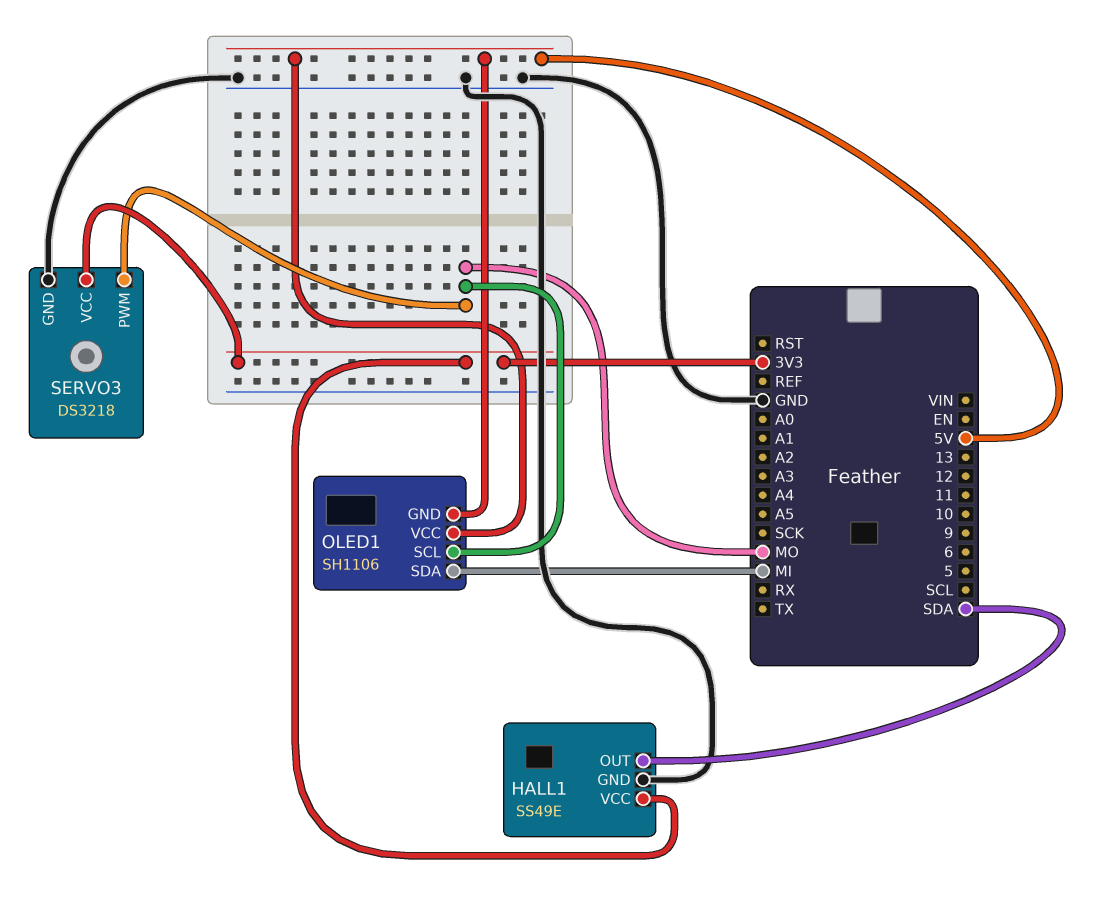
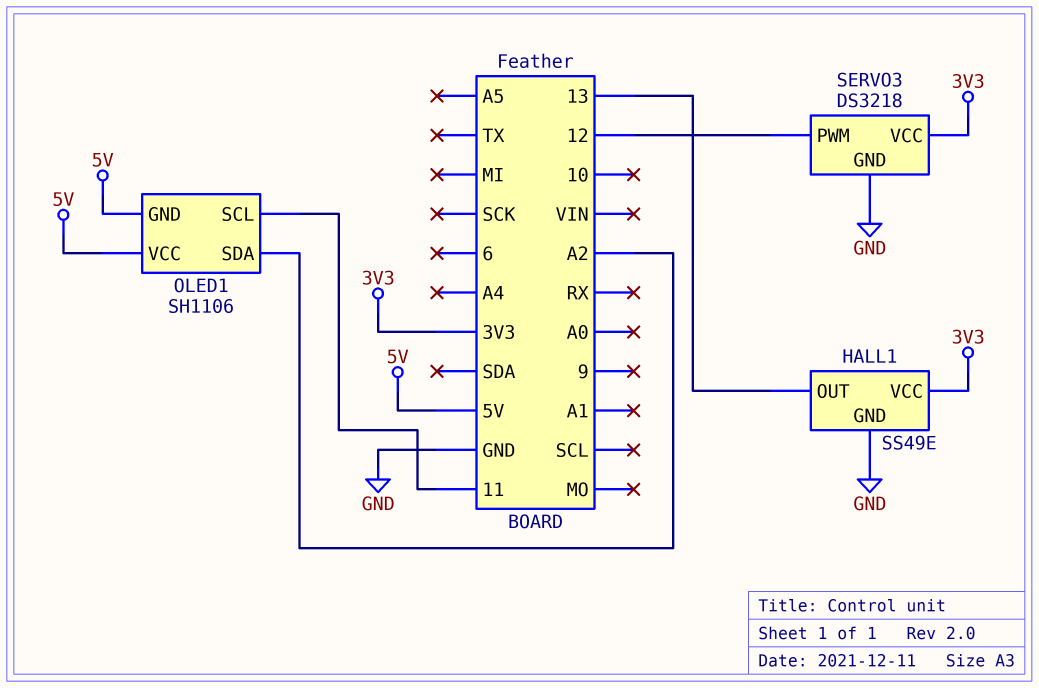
HALL1 pin OUT: SDA -> 13
OLED1 pin SCL: MO -> 11
OLED1 pin SDA: MI -> A2
SERVO3 pin PWM: MO -> 12

